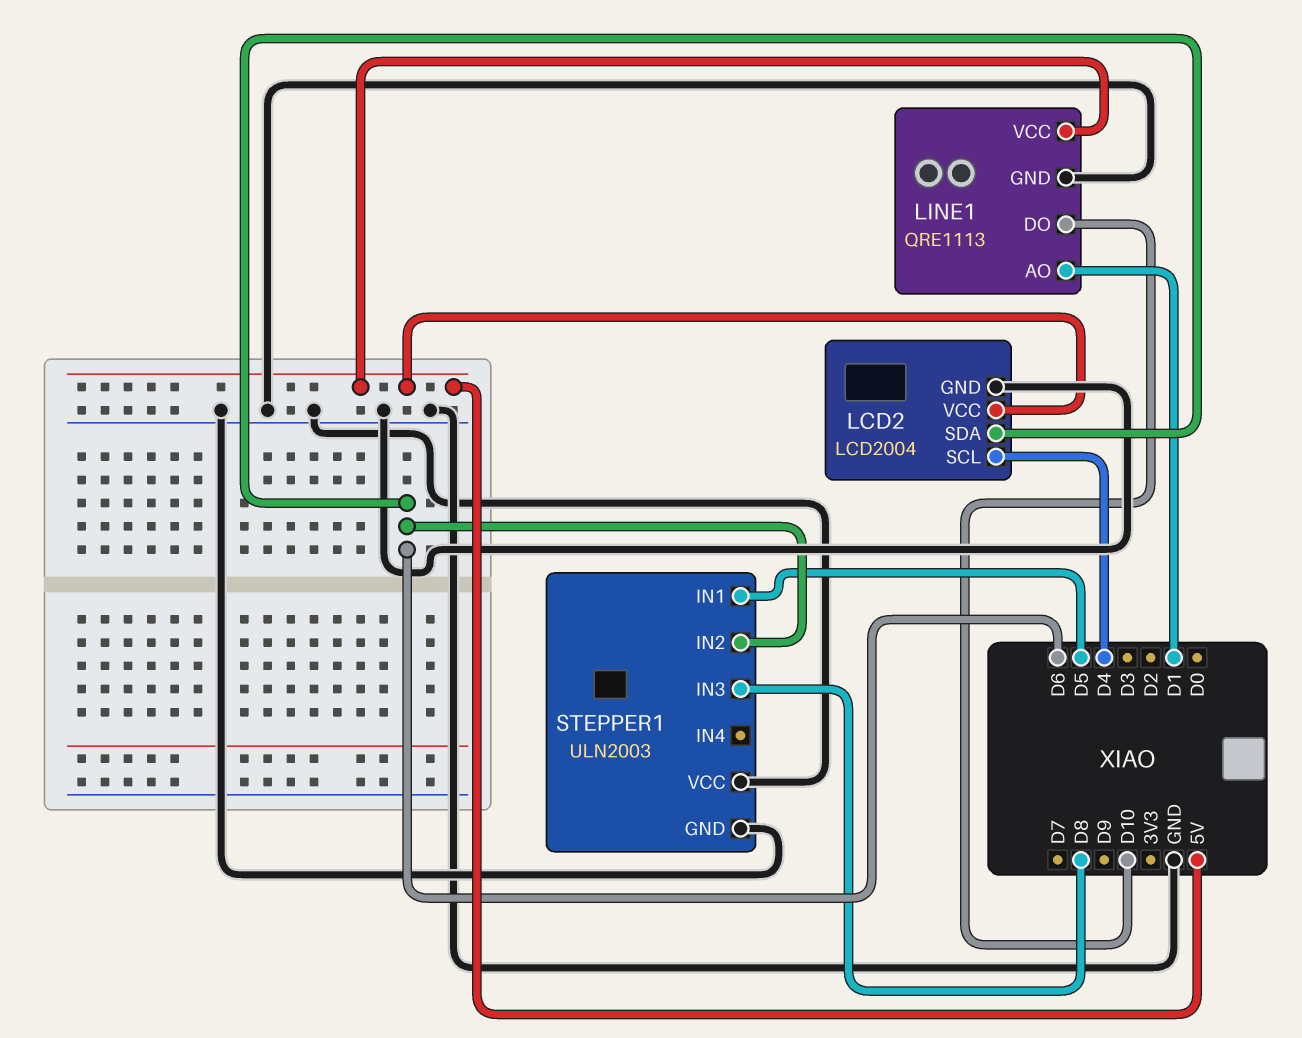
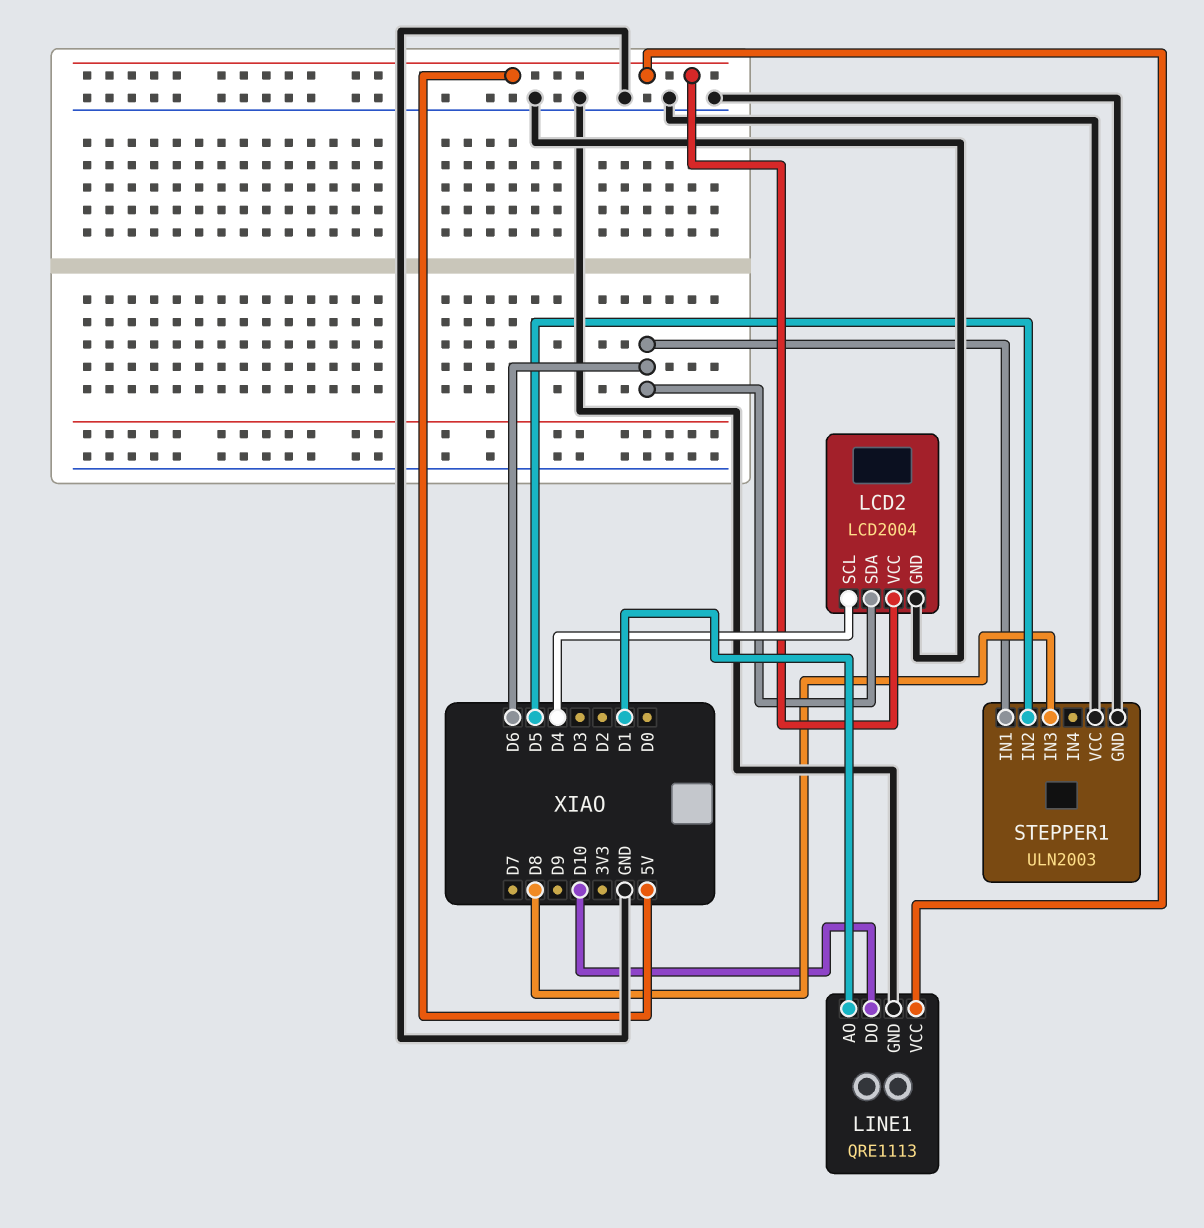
STEPPER1 pin IN1: D5 -> D6
STEPPER1 pin IN2: D6 -> D5

